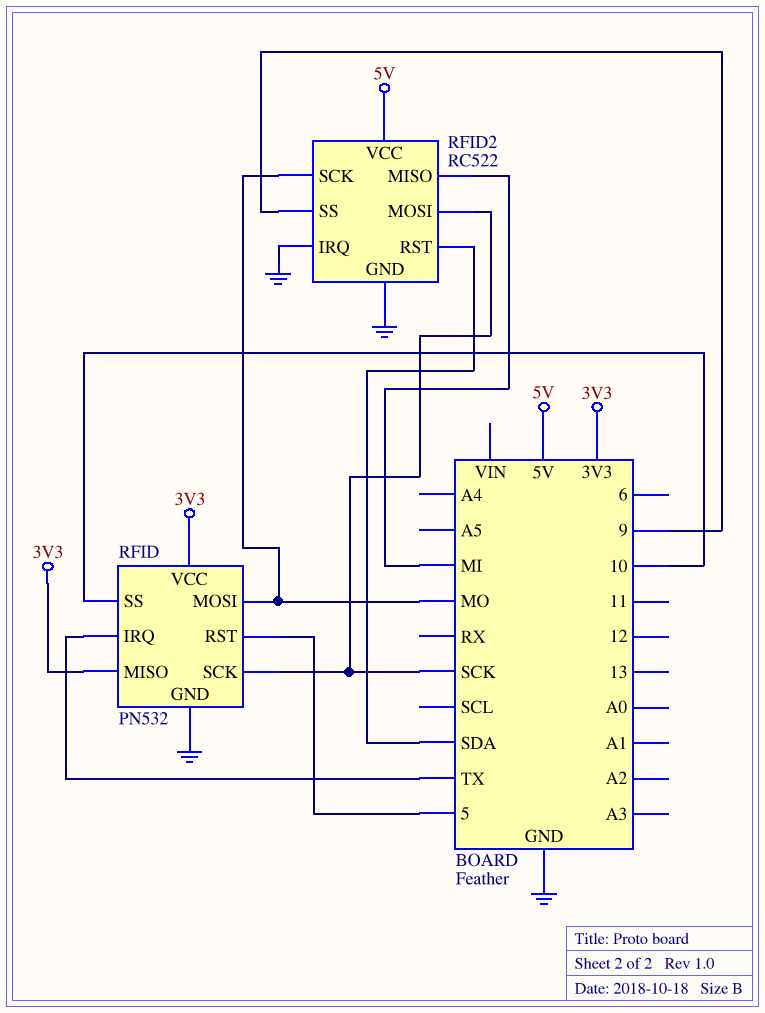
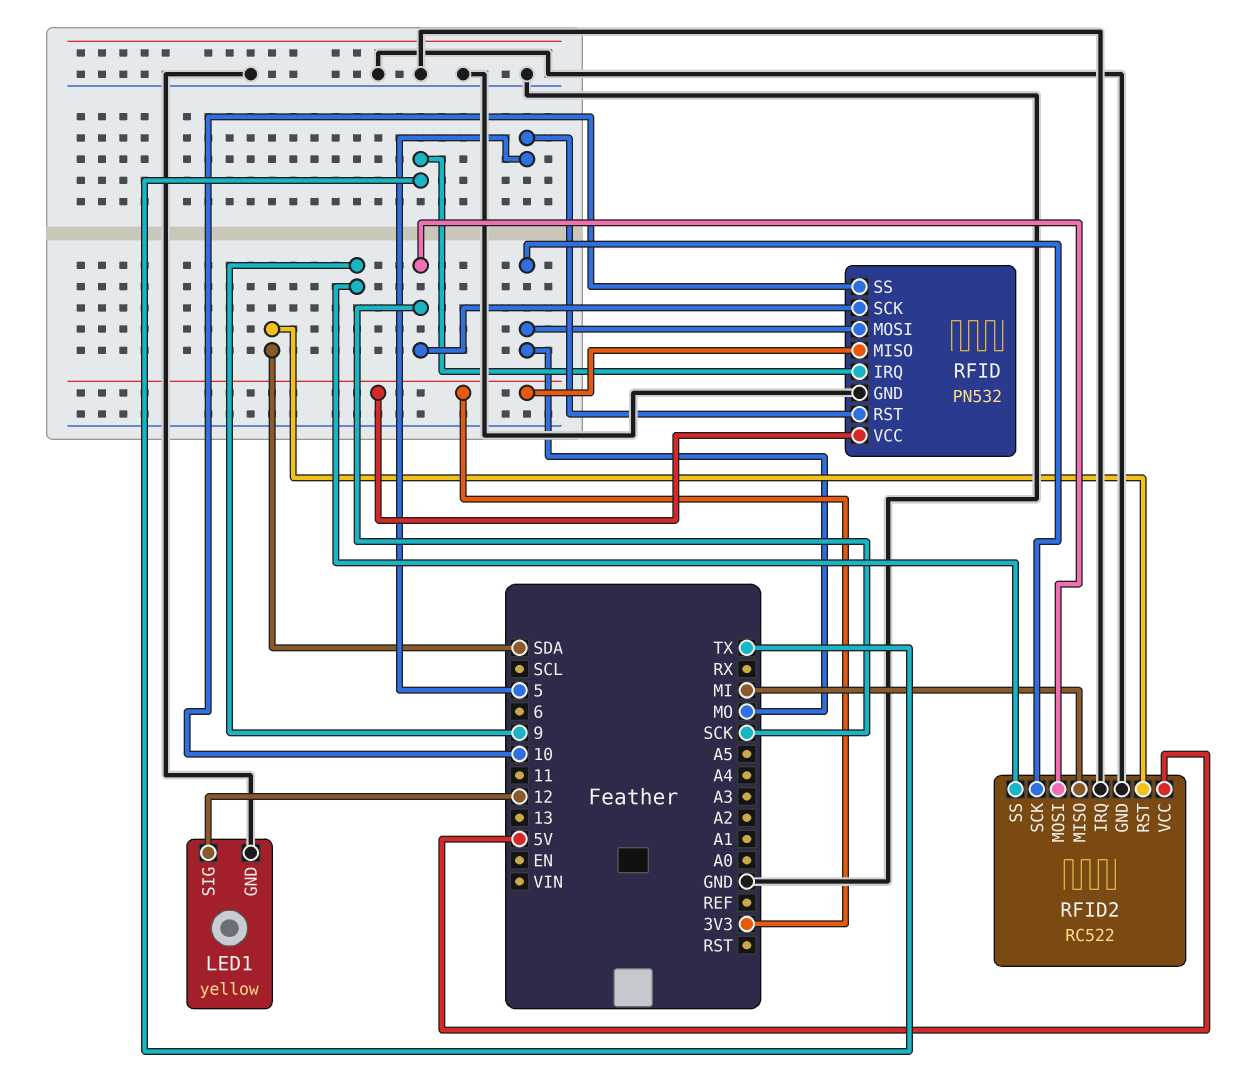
LED1: none -> yellow
LED1 pin GND: none -> GND
LED1 pin SIG: none -> 12

